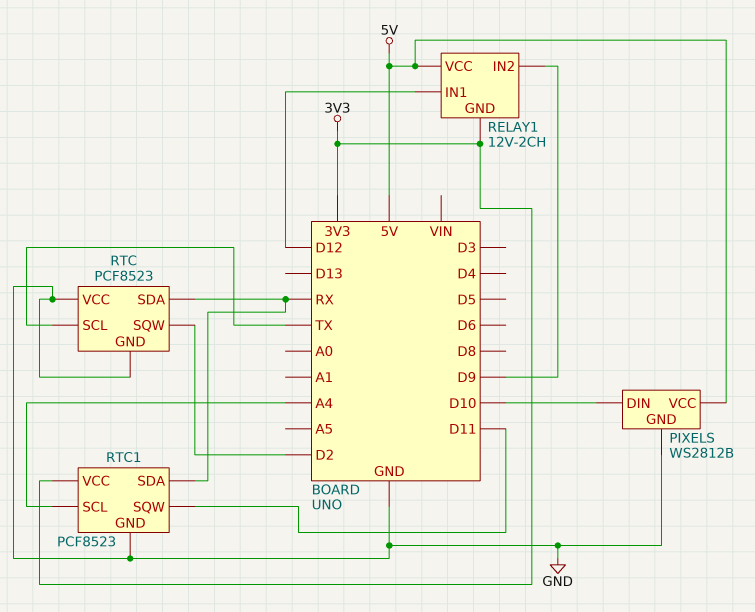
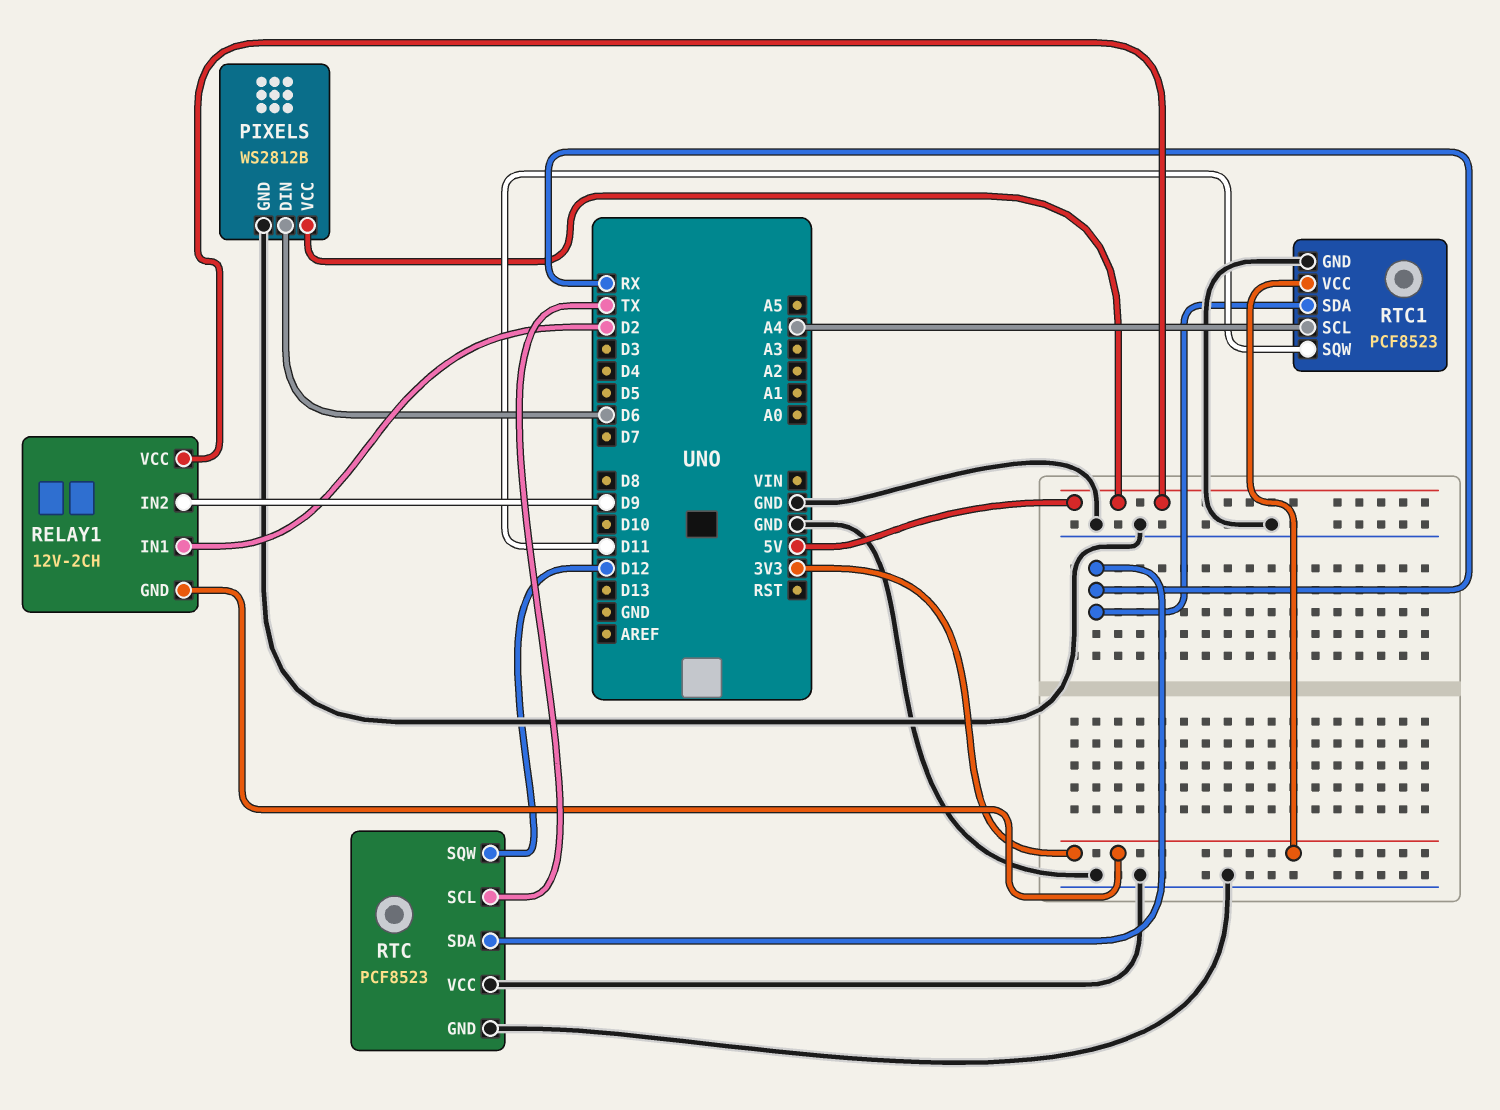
PIXELS pin DIN: D10 -> D6
RELAY1 pin IN1: D12 -> D2
RTC pin SQW: D2 -> D12

